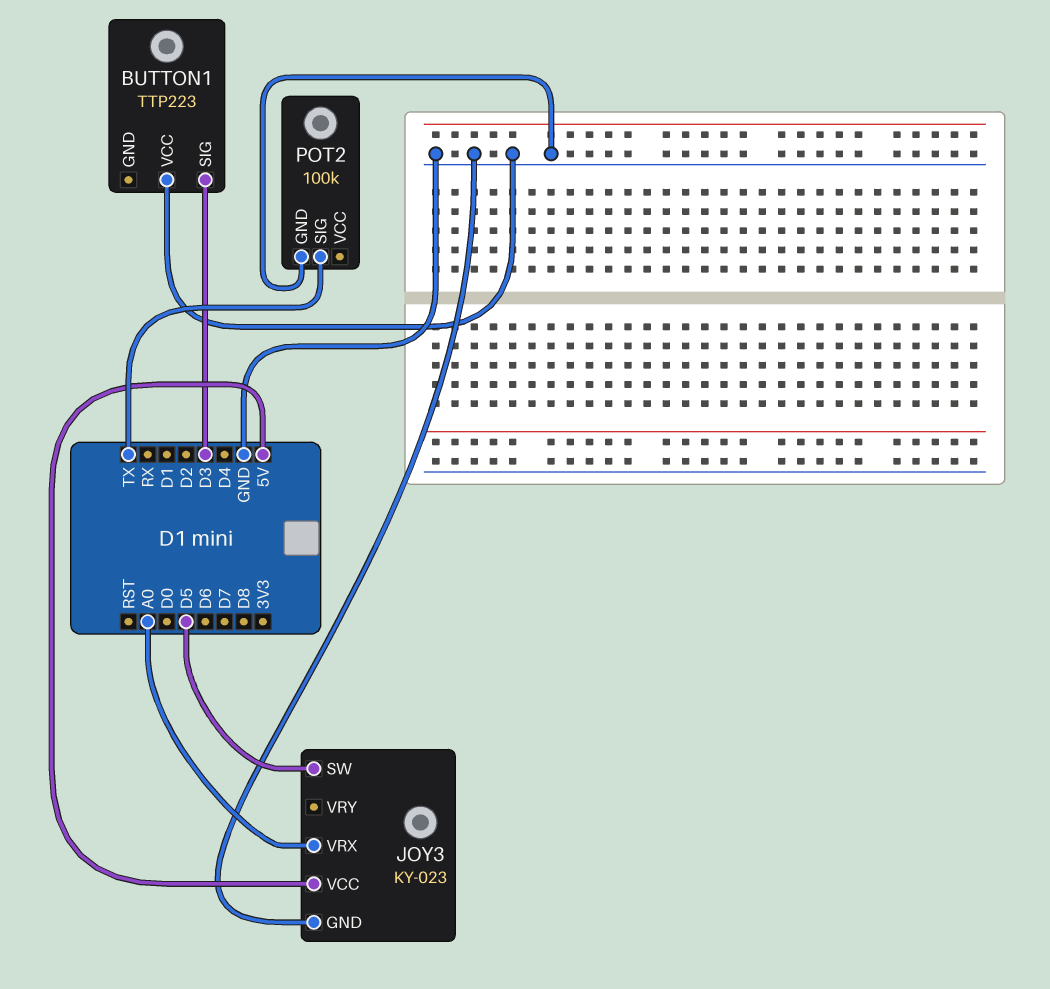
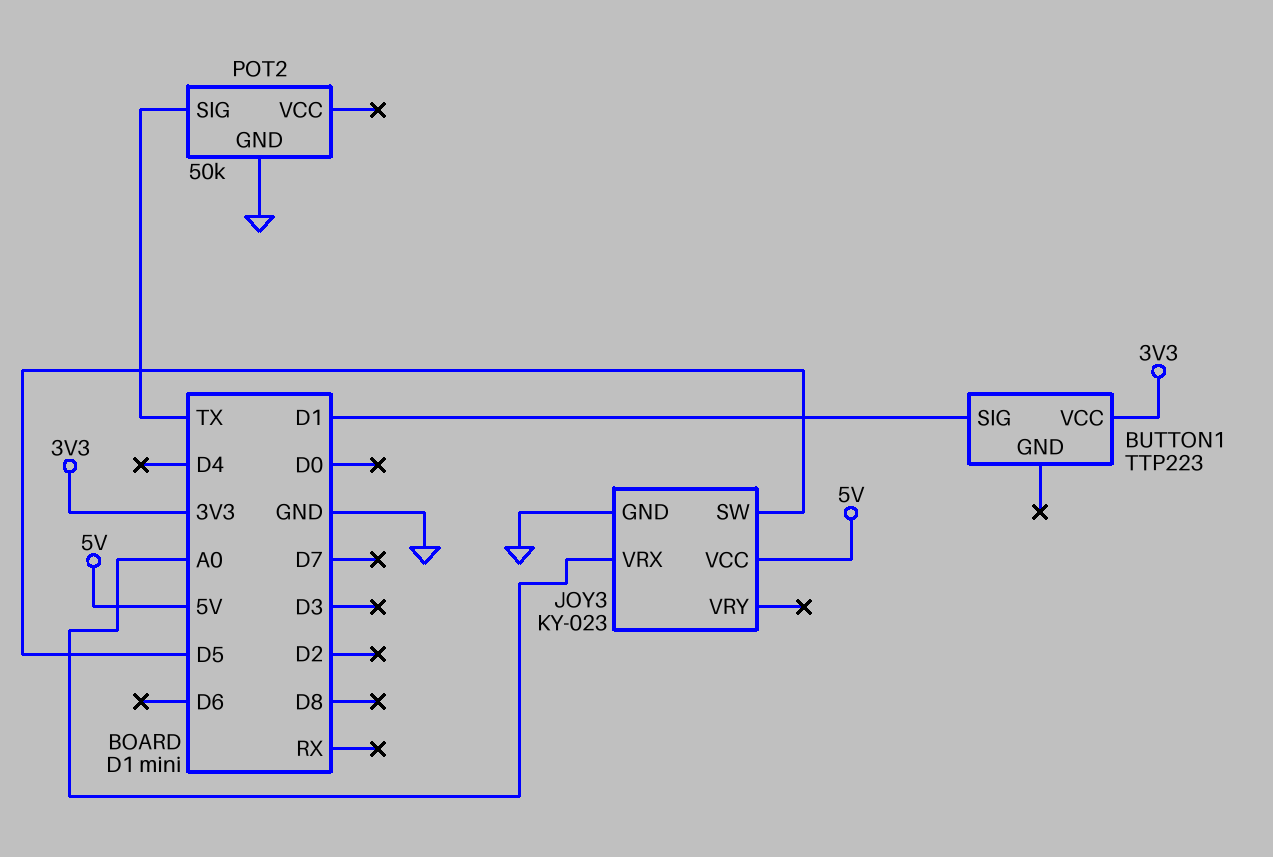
BUTTON1 pin SIG: D3 -> D1
BUTTON1 pin VCC: GND -> 3V3
POT2: 100k -> 50k

